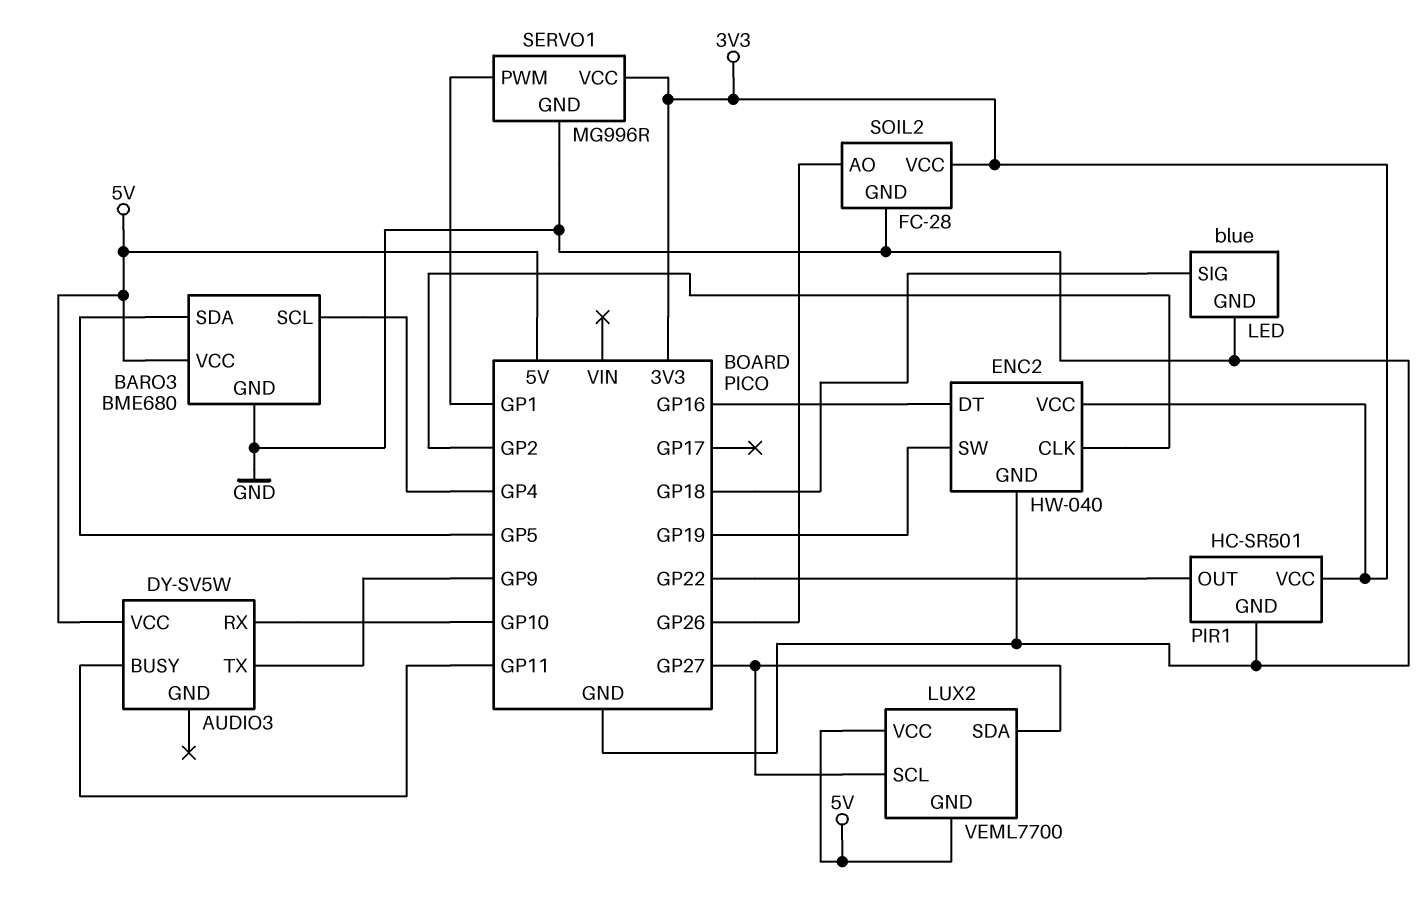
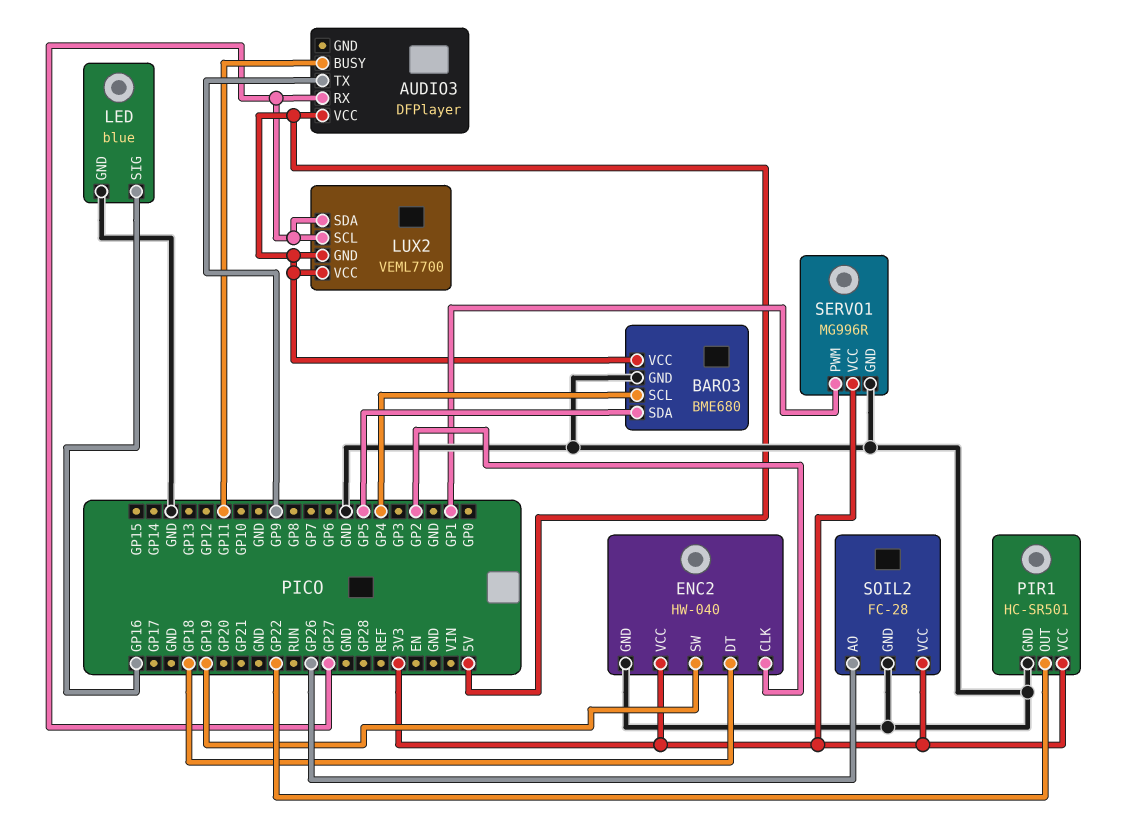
AUDIO3: DY-SV5W -> DFPlayer
AUDIO3 pin RX: GP10 -> GP27
ENC2 pin DT: GP16 -> GP18
LED pin SIG: GP18 -> GP16

